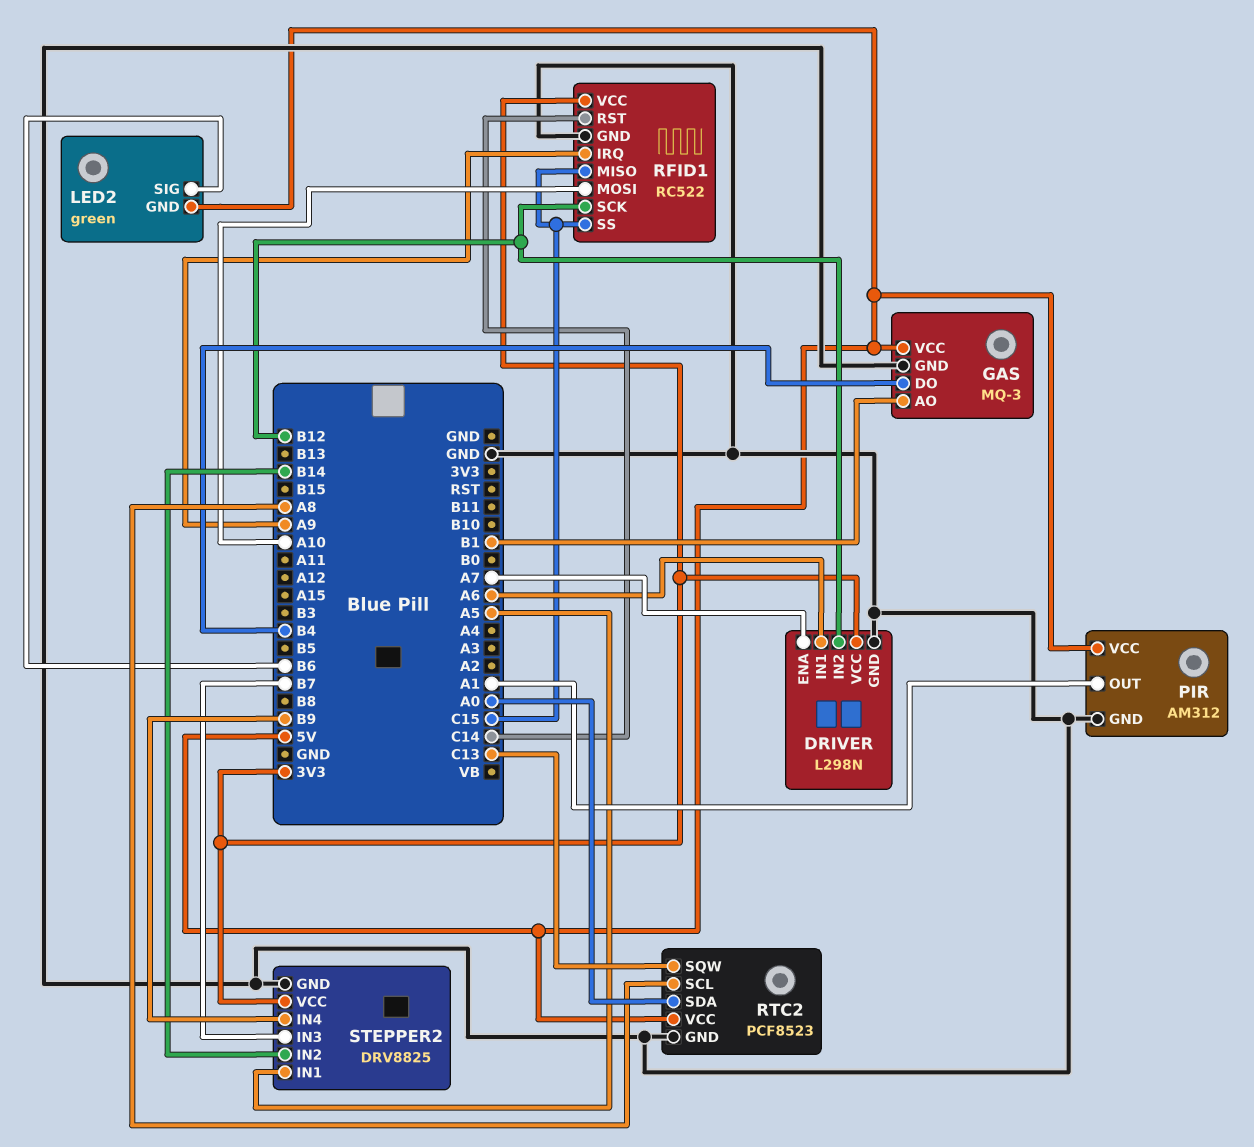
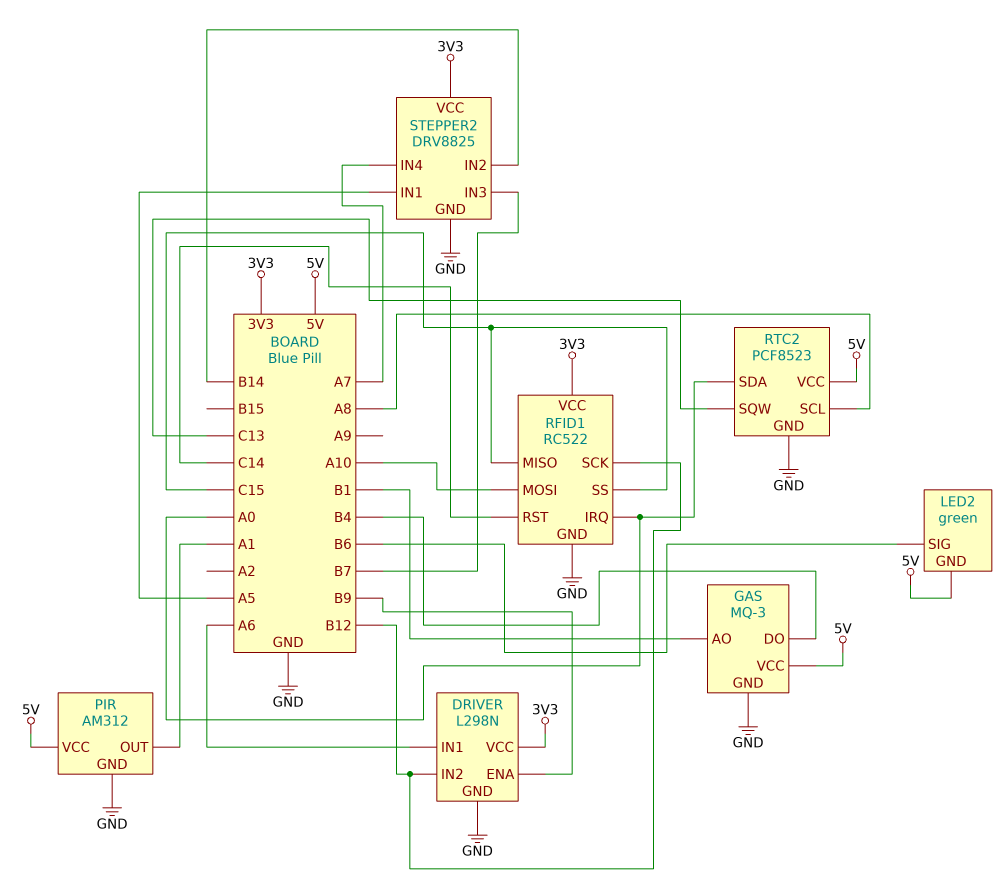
DRIVER pin ENA: A7 -> B9
RFID1 pin IRQ: A9 -> A0
STEPPER2 pin IN4: B9 -> A7

